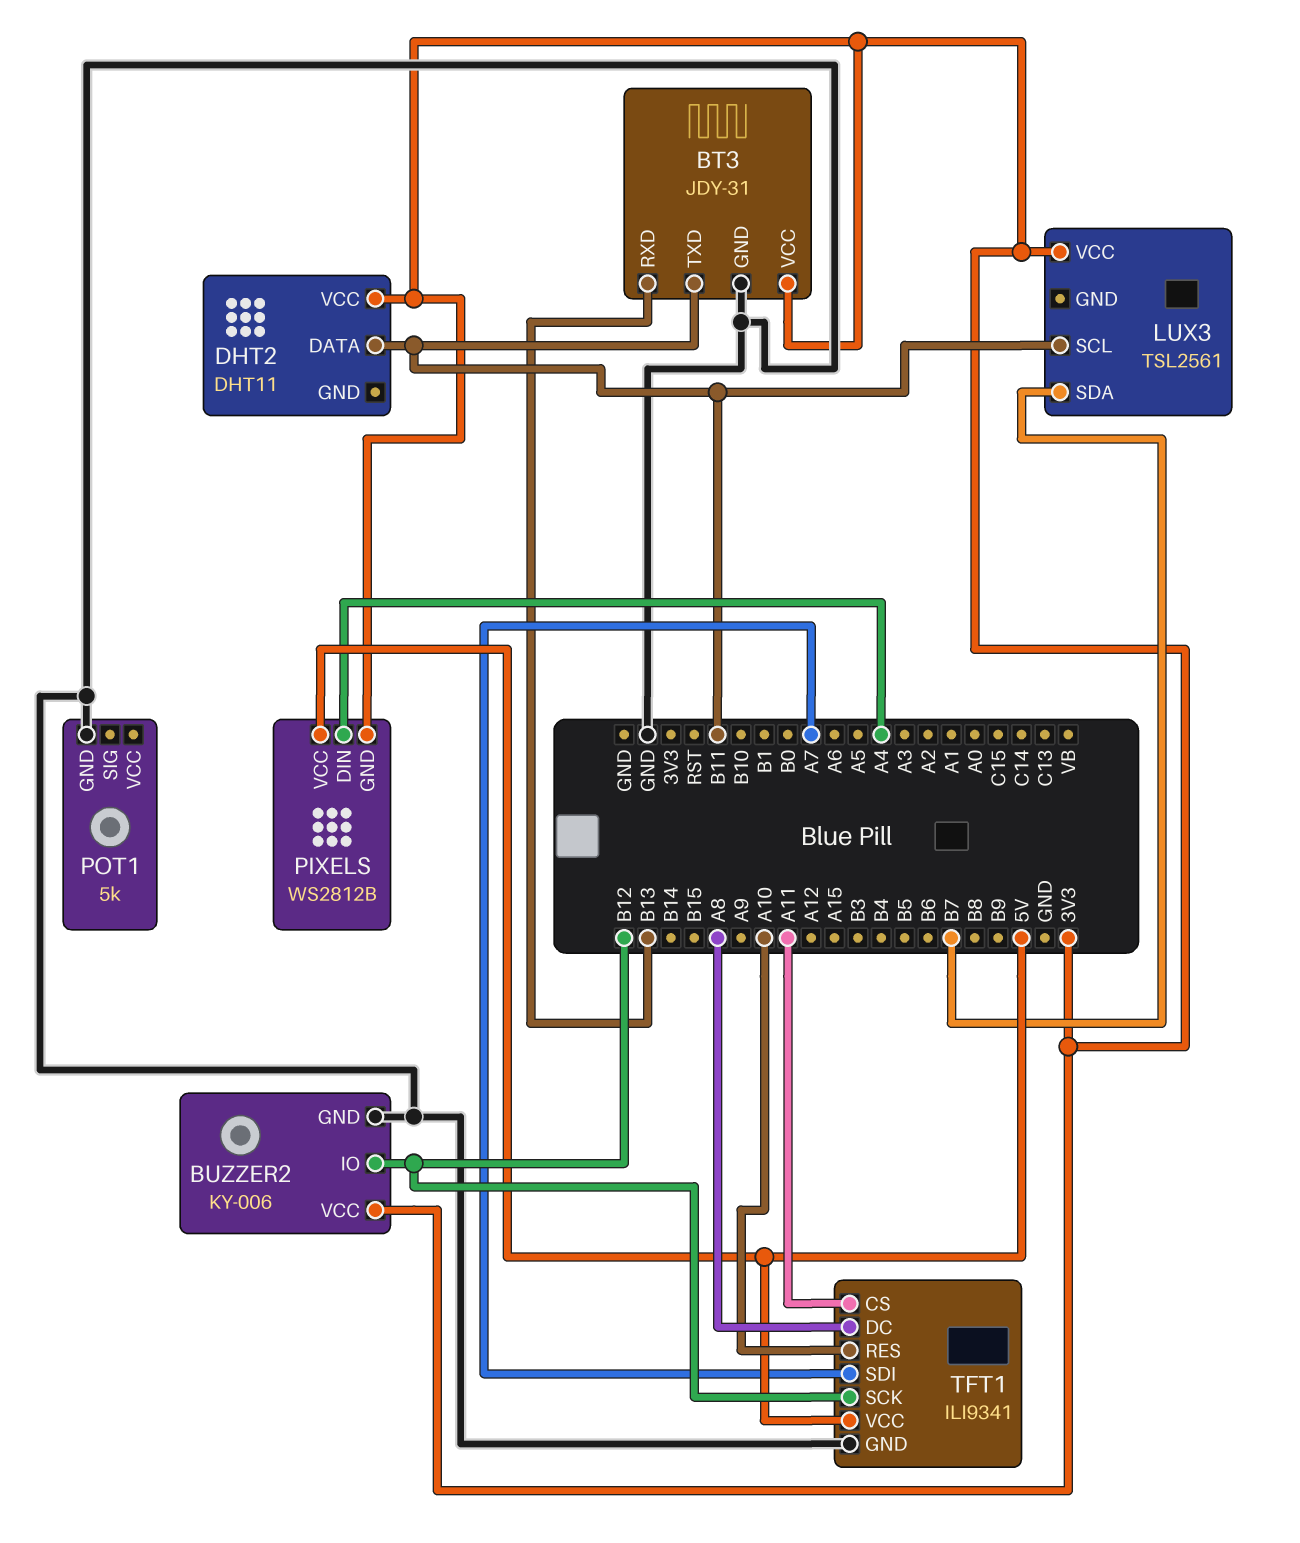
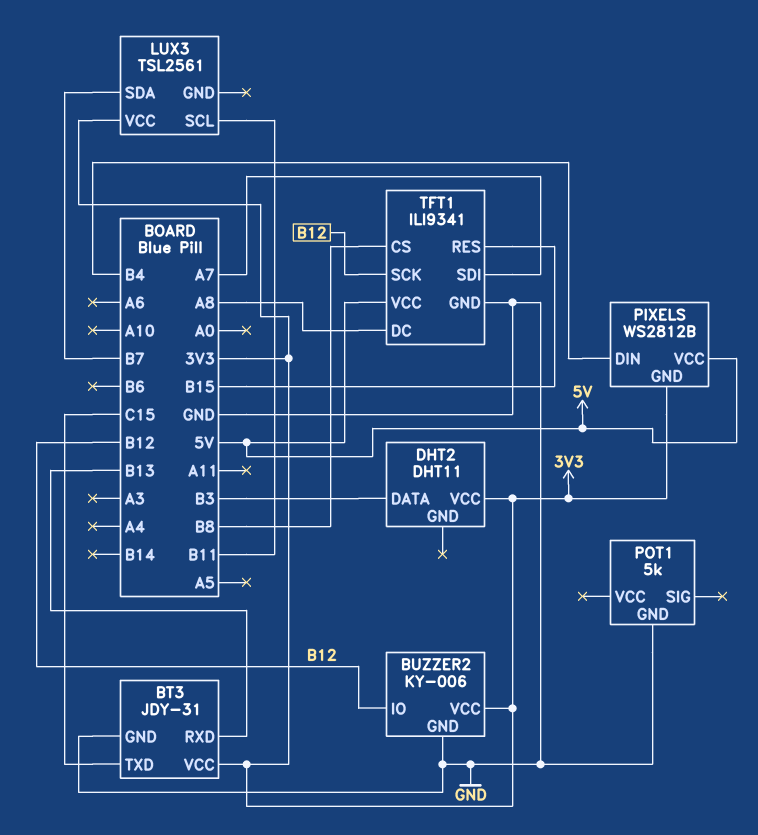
BT3 pin TXD: B11 -> C15
DHT2 pin DATA: B11 -> B3
PIXELS pin DIN: A4 -> B4
TFT1 pin CS: A11 -> B8
TFT1 pin RES: A10 -> B15

